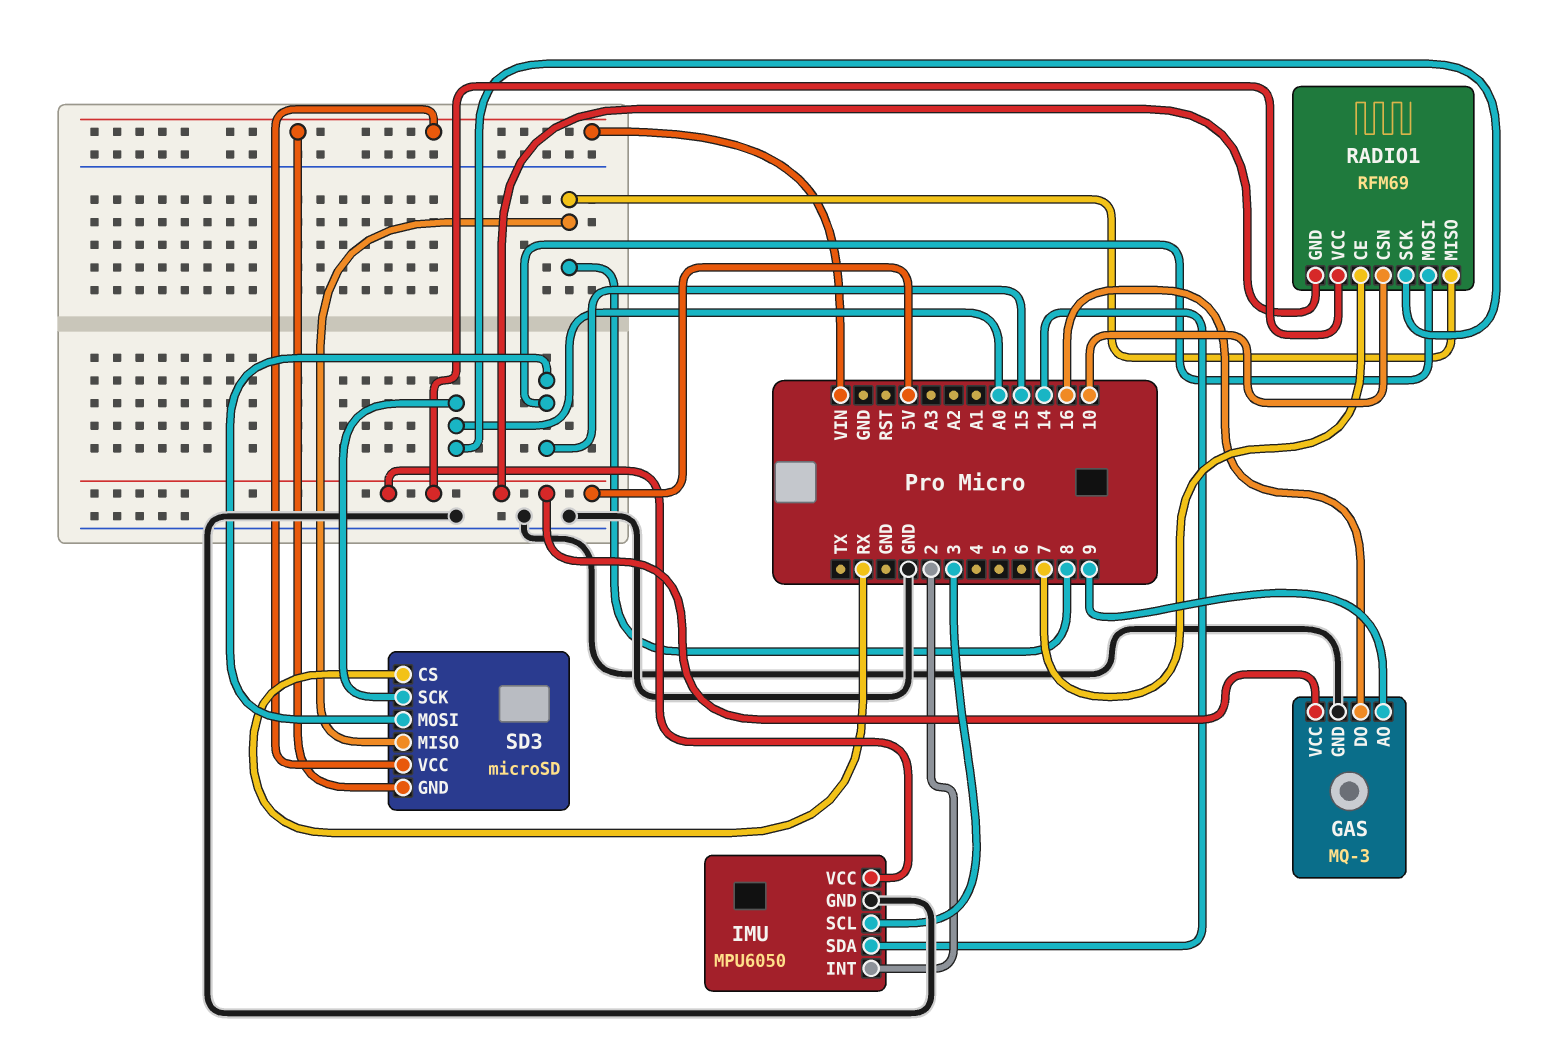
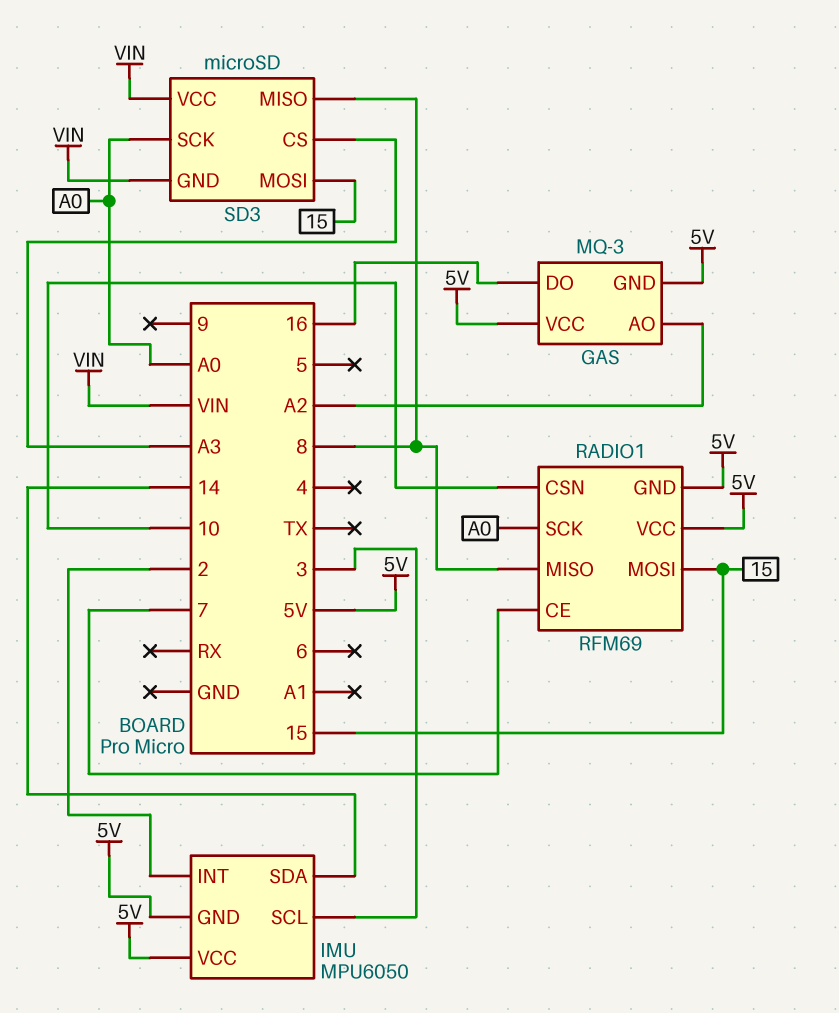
GAS pin AO: 9 -> A2
GAS pin GND: GND -> 5V
IMU pin GND: GND -> 5V
SD3 pin CS: RX -> A3

